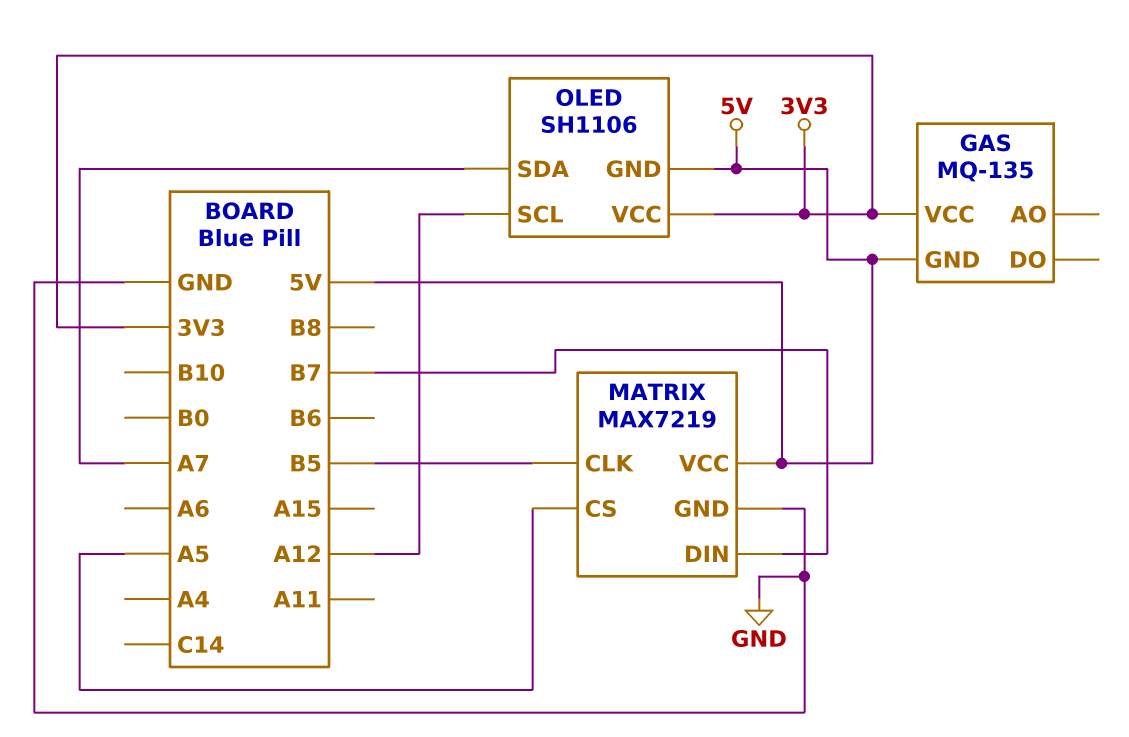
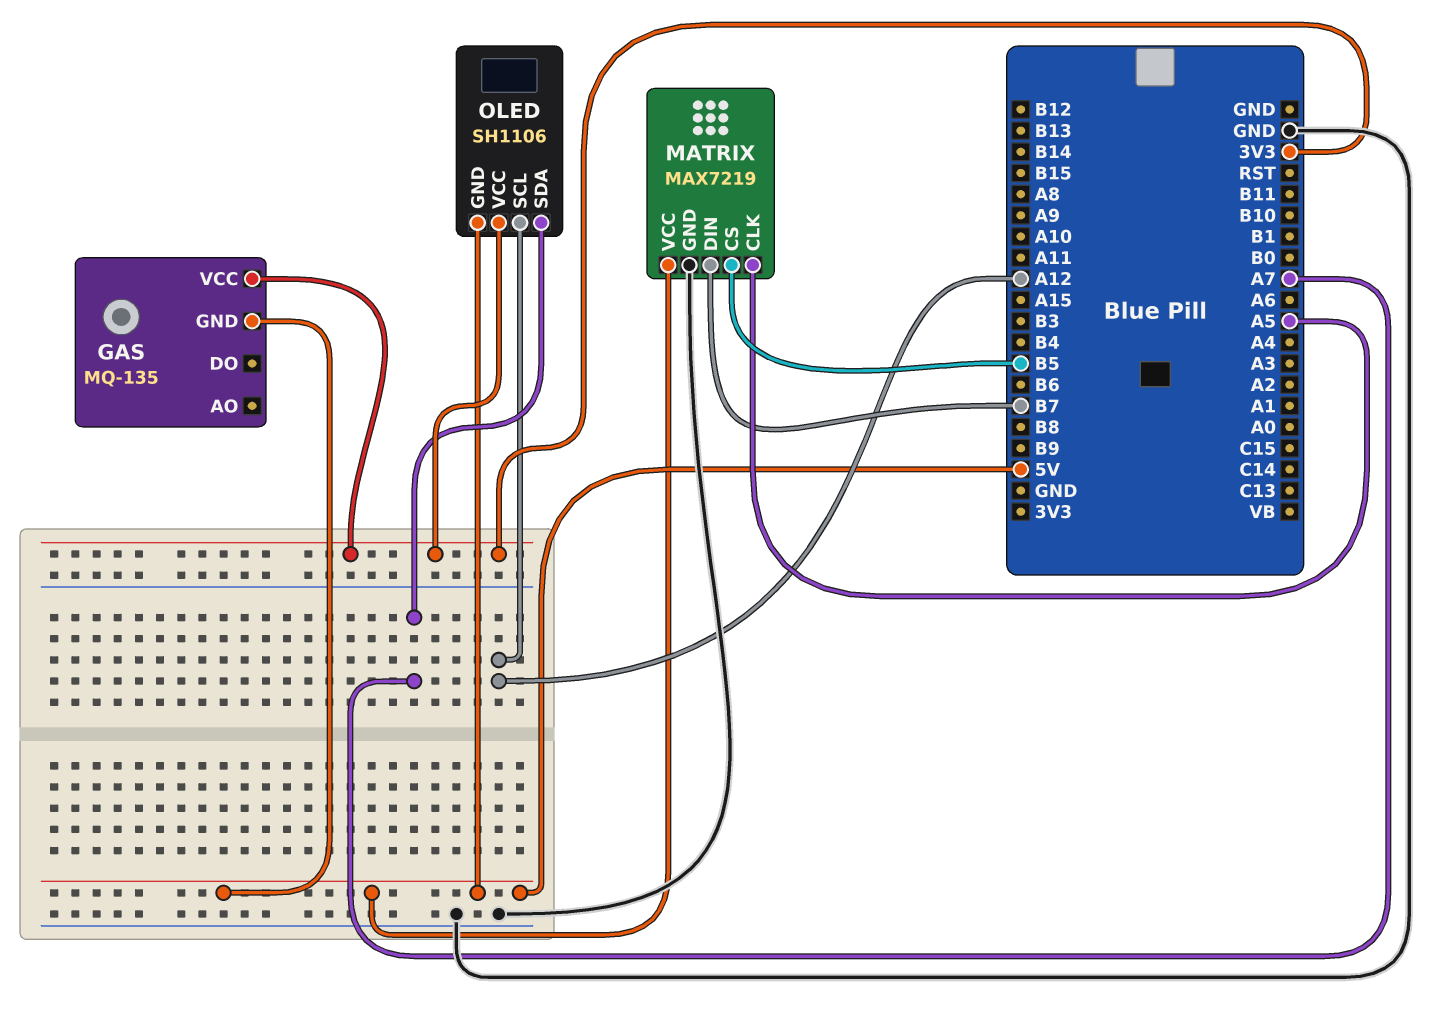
MATRIX pin CLK: B5 -> A5
MATRIX pin CS: A5 -> B5

